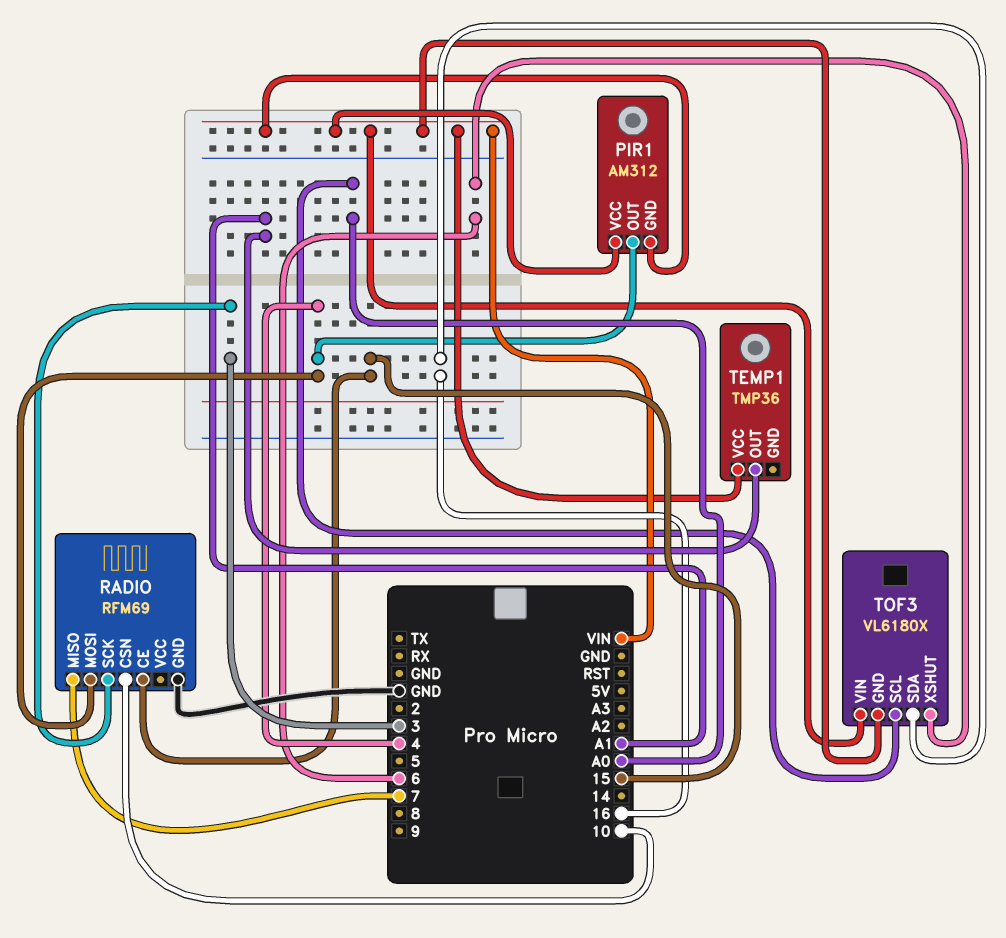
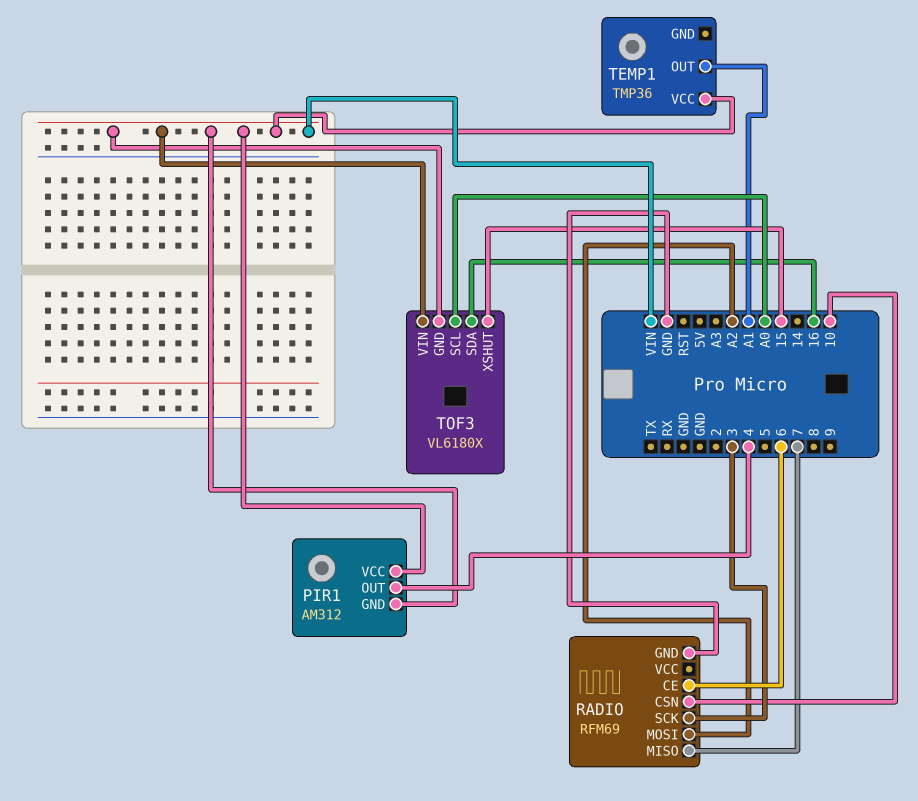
RADIO pin CE: 15 -> 6
RADIO pin MOSI: 4 -> A2
TOF3 pin XSHUT: 6 -> 15

